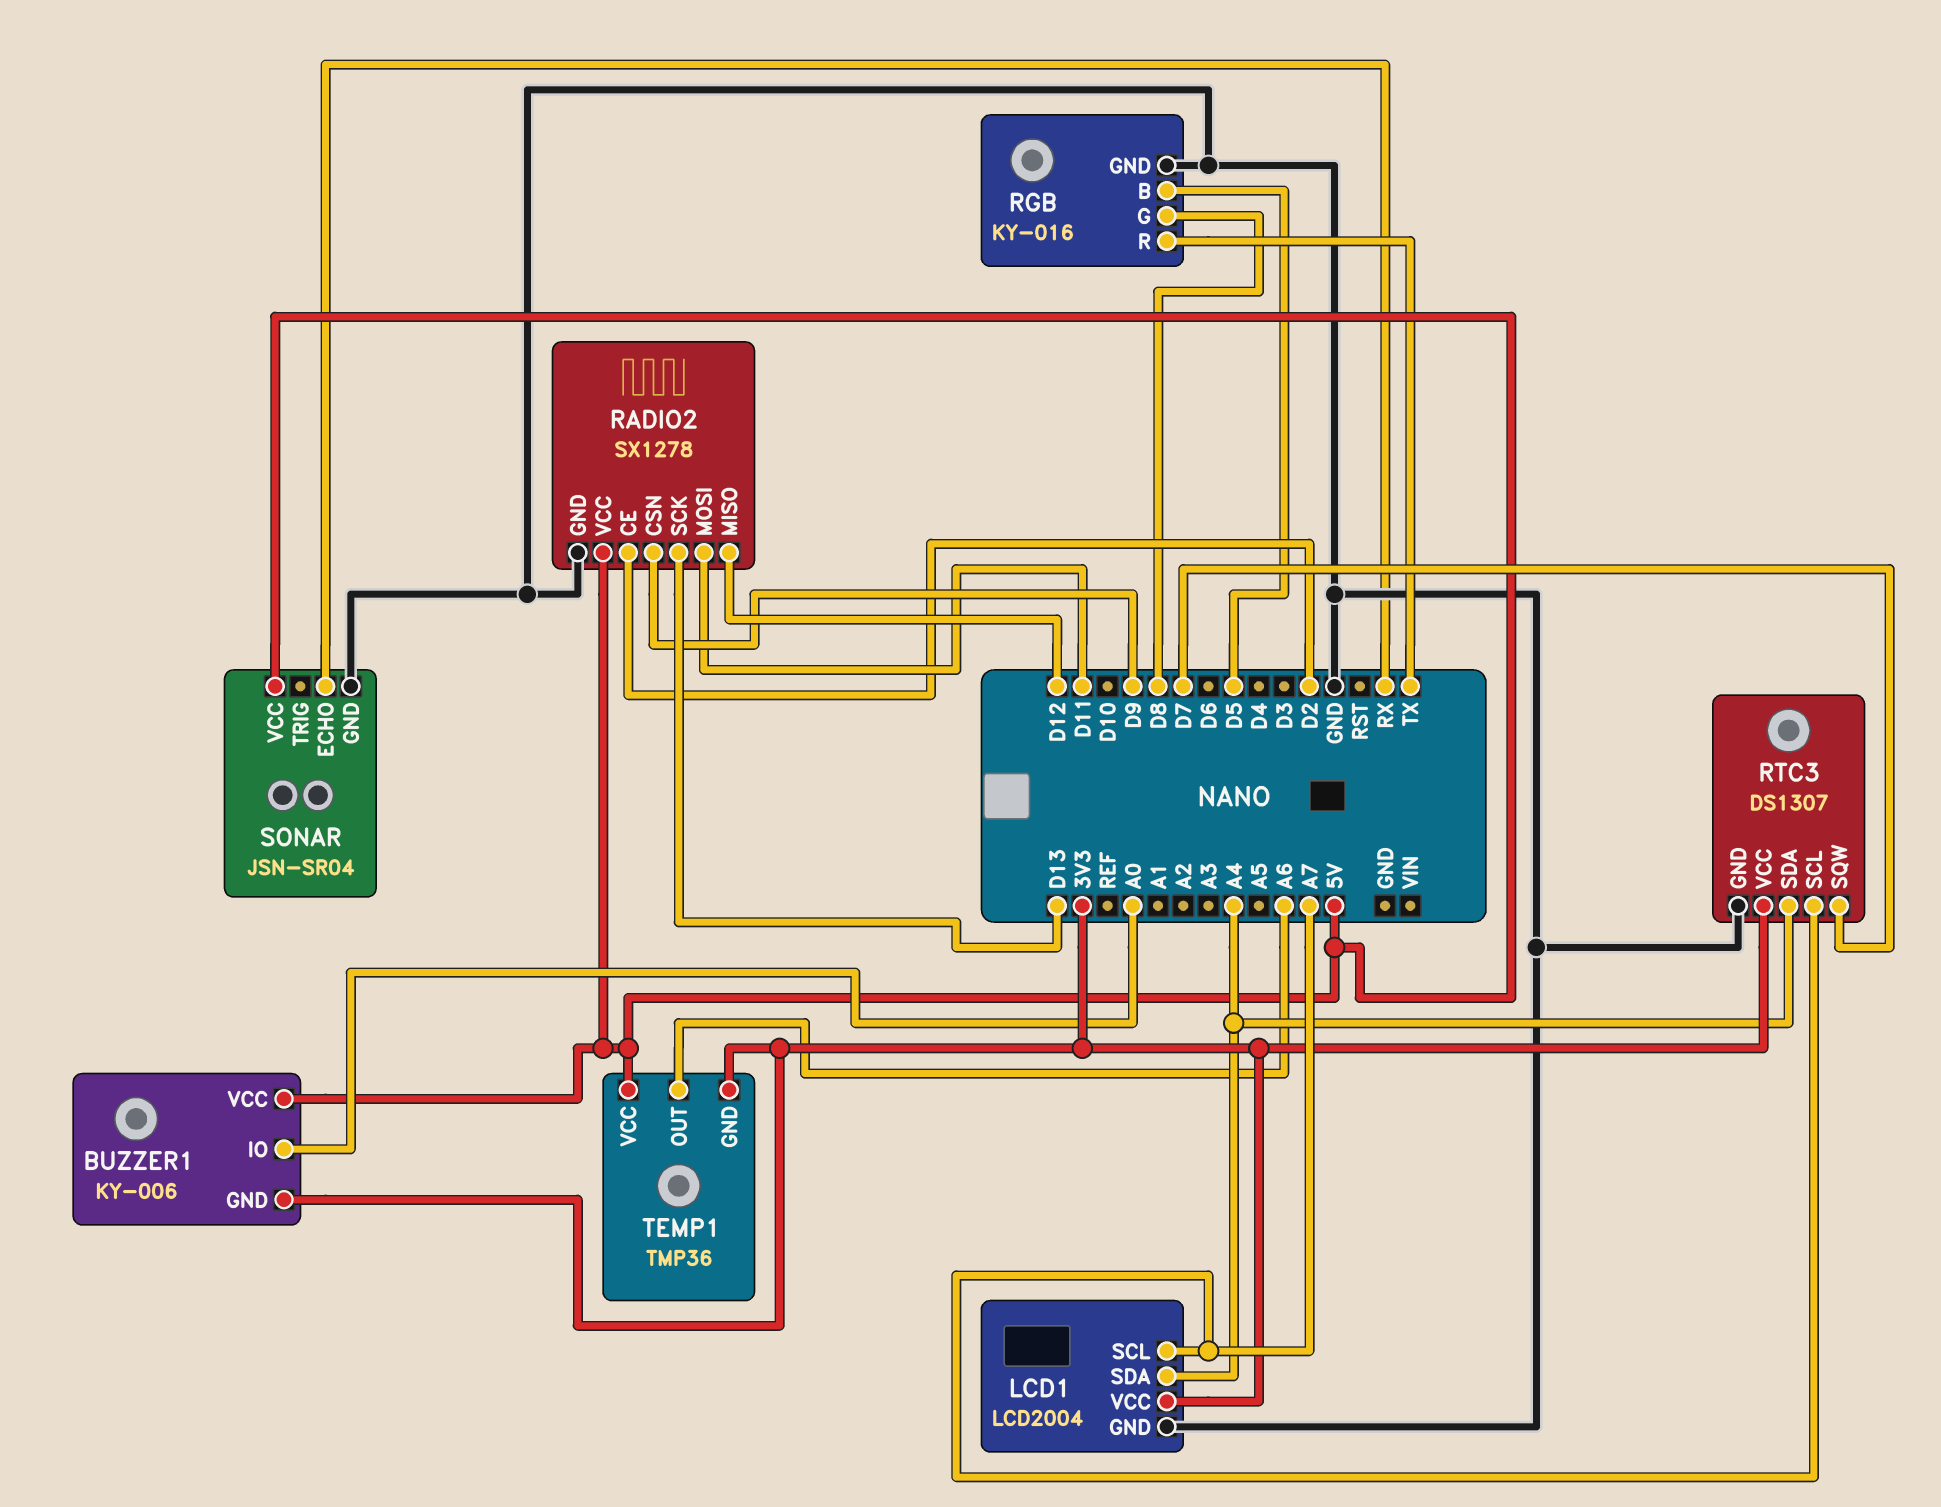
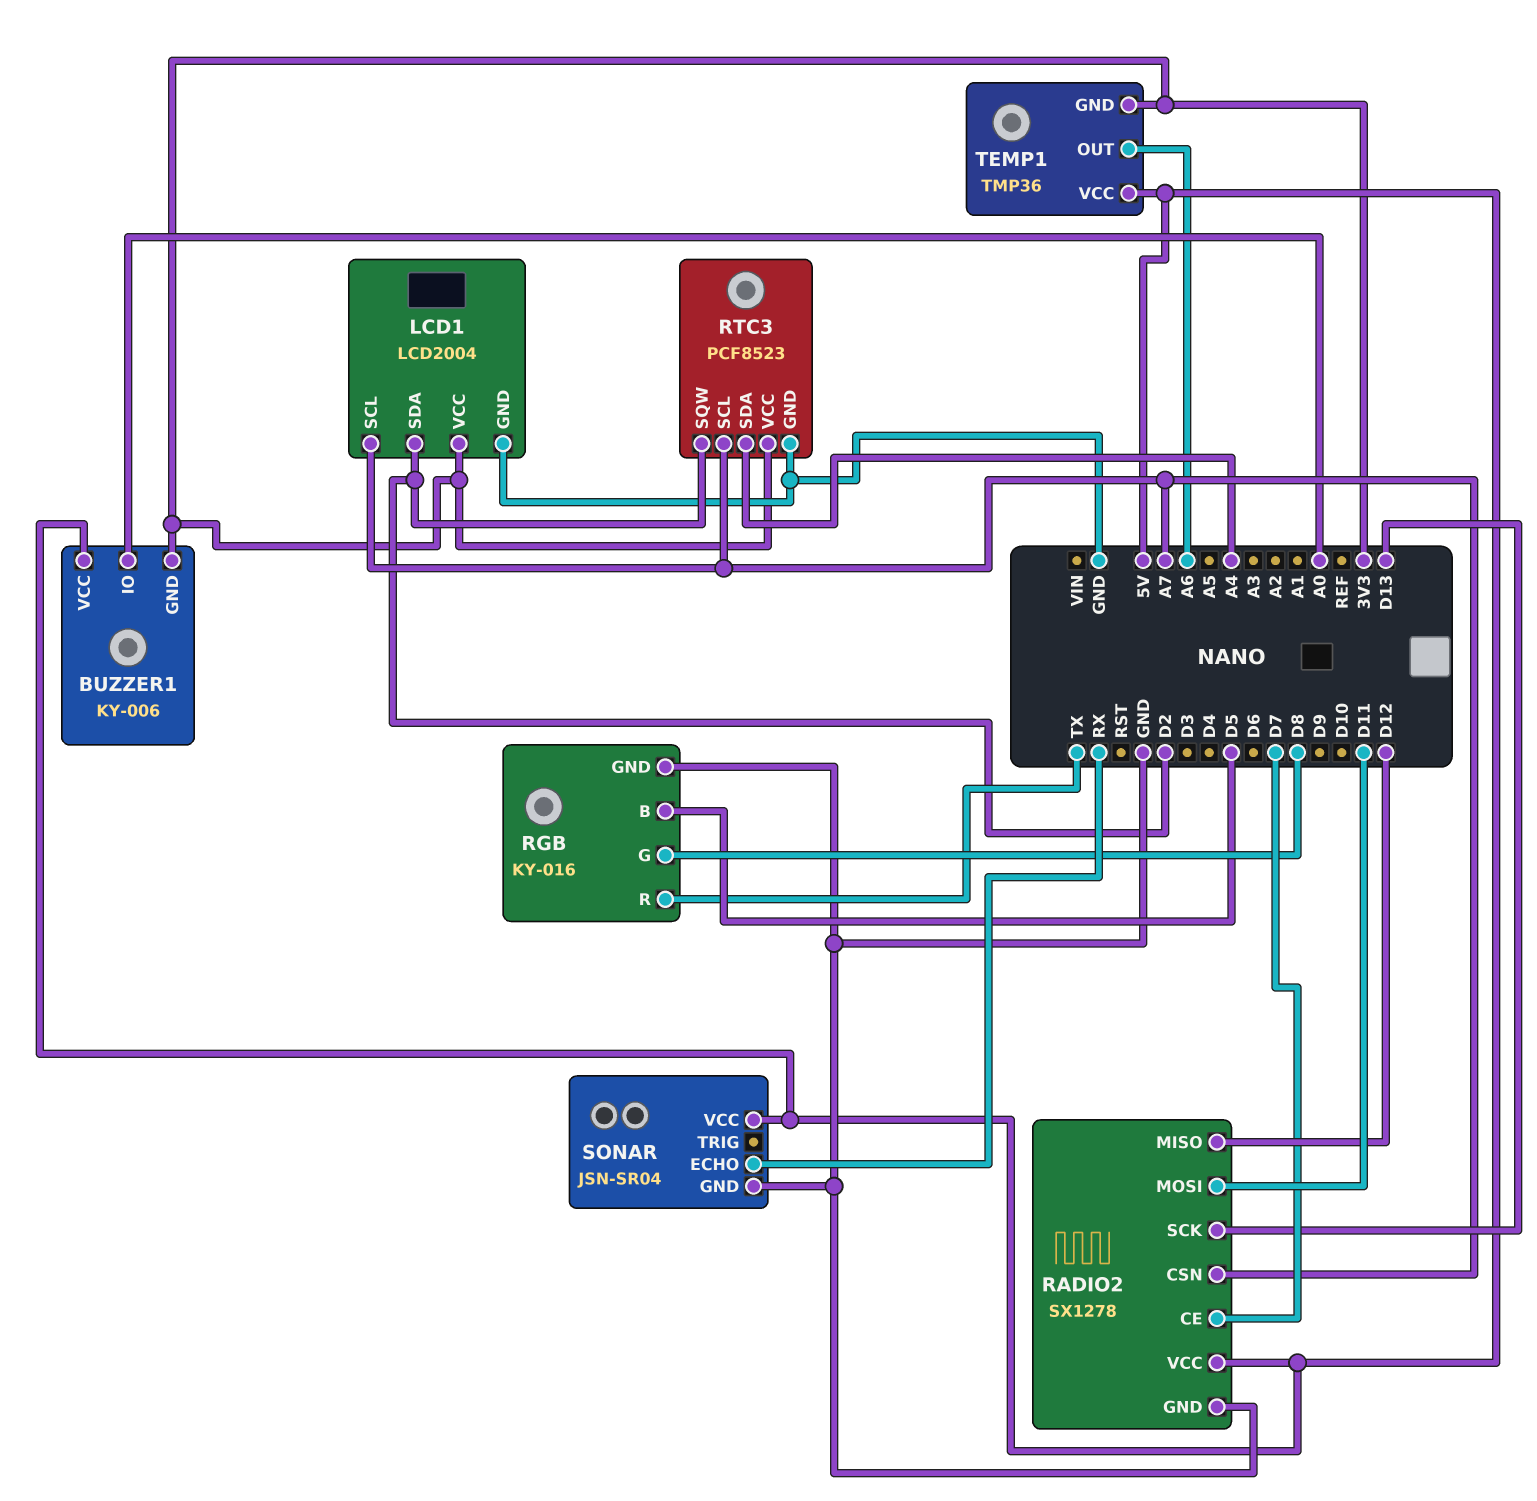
LCD1 pin SDA: A4 -> D2
RADIO2 pin CE: D2 -> D7
RADIO2 pin CSN: D9 -> A7
RTC3: DS1307 -> PCF8523
RTC3 pin SQW: D7 -> D2

